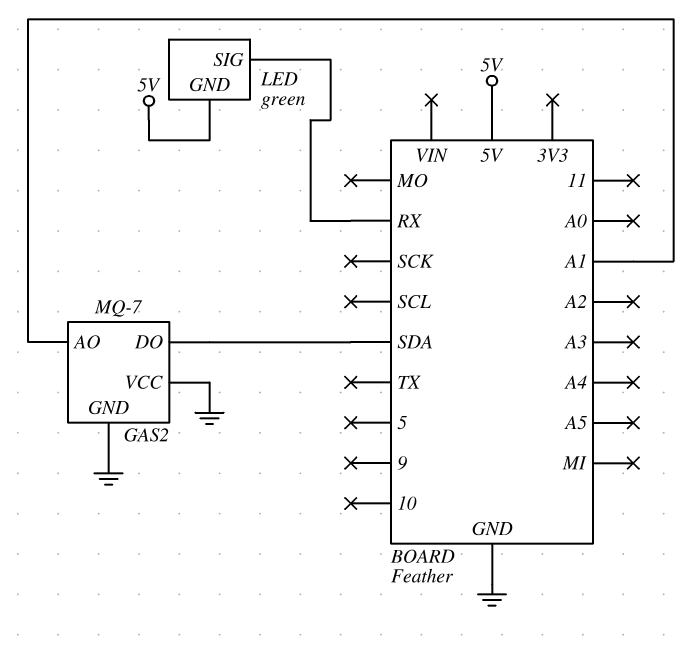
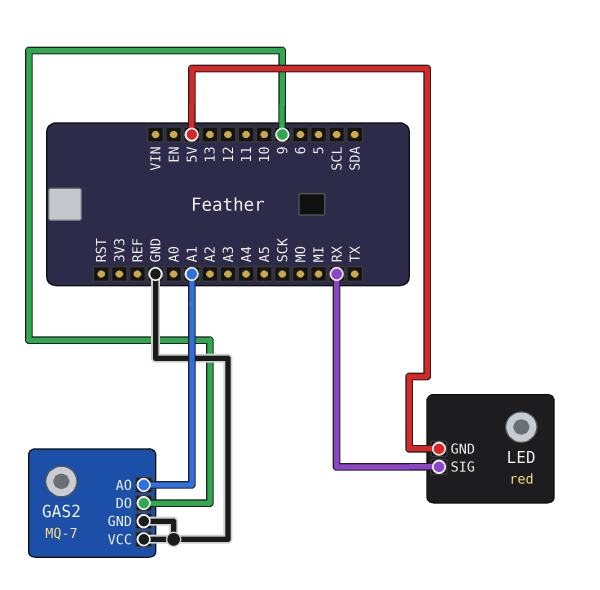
GAS2 pin DO: SDA -> 9
LED: green -> red

